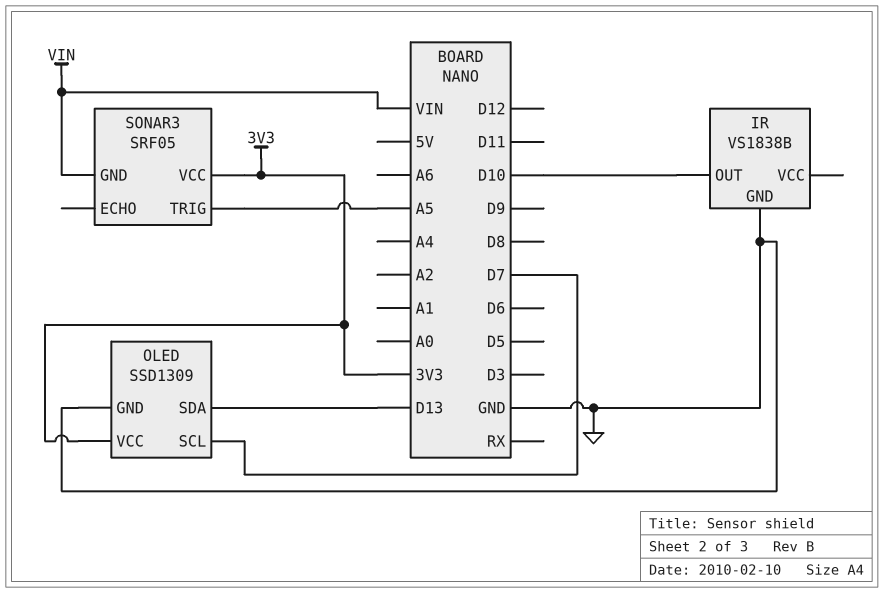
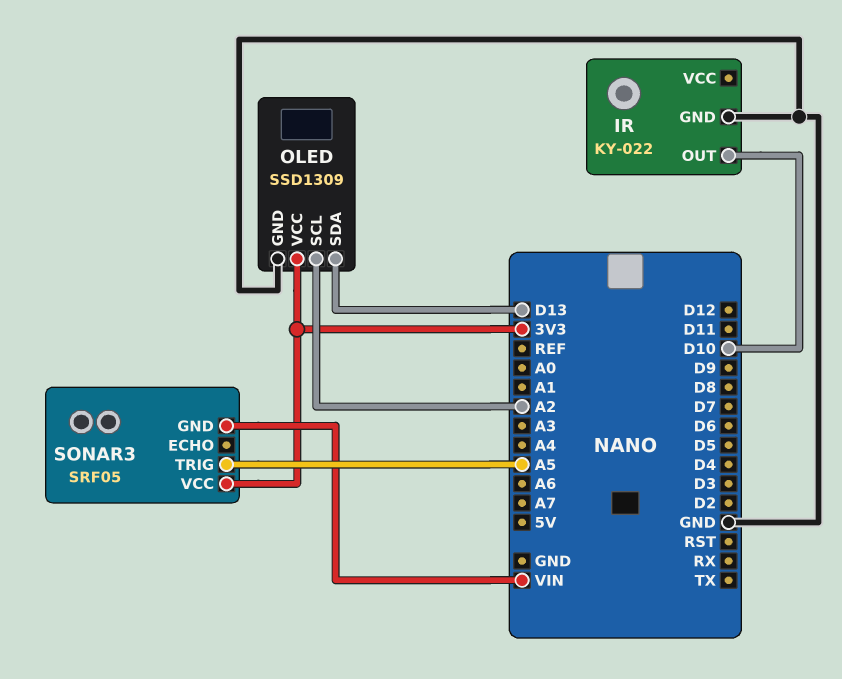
IR: VS1838B -> KY-022
OLED pin SCL: D7 -> A2

